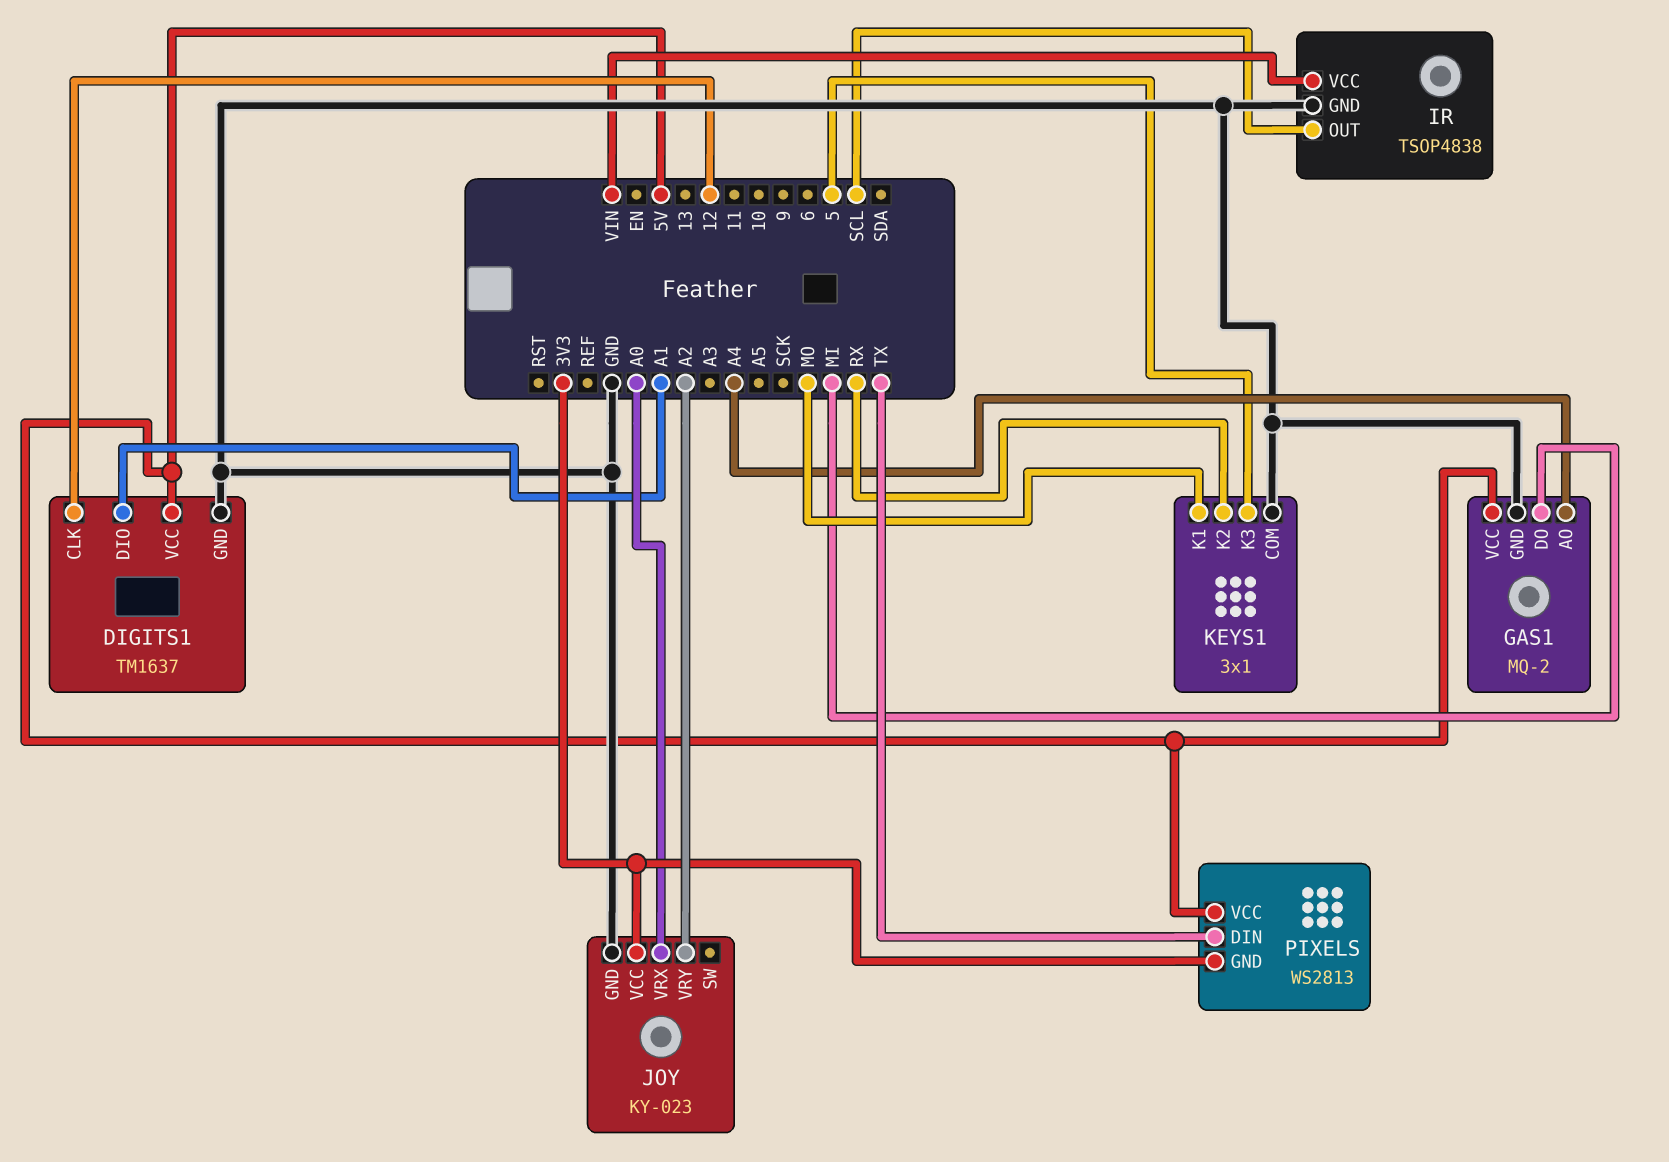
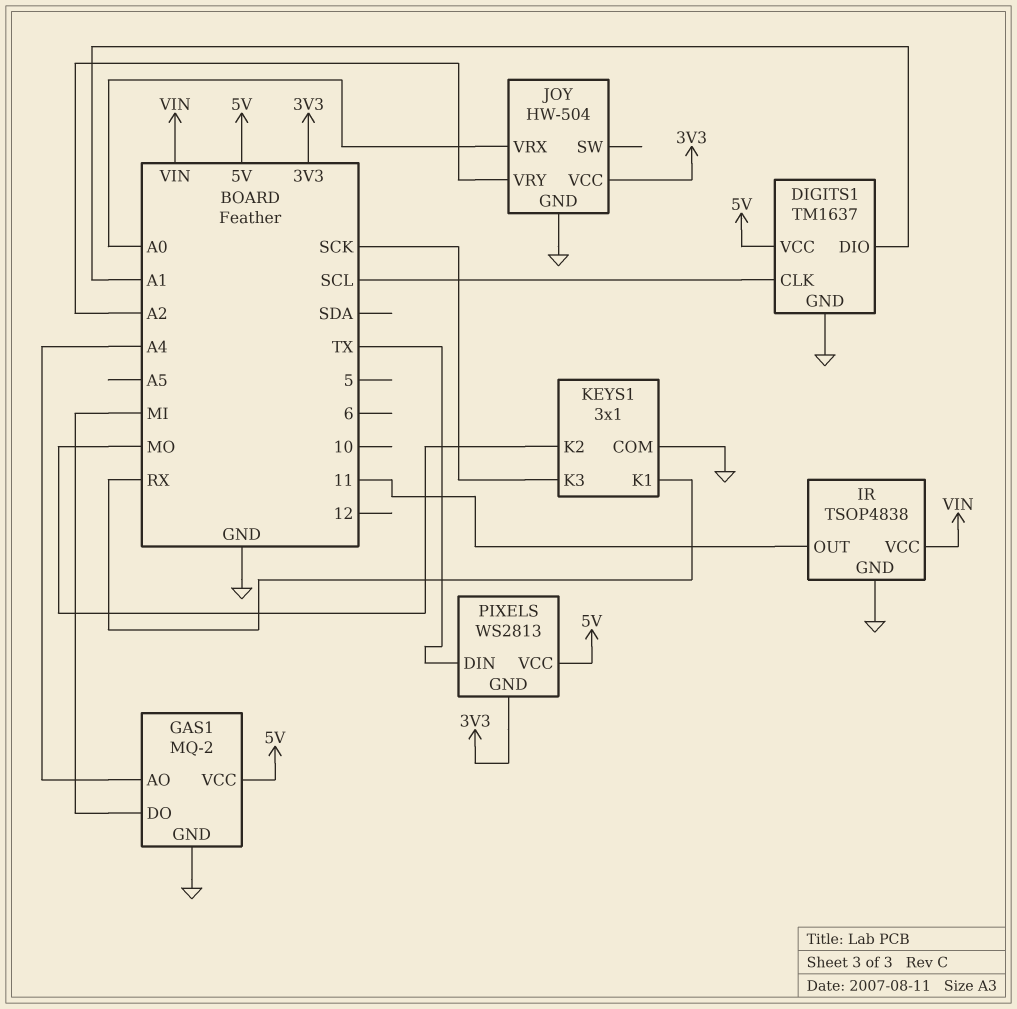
DIGITS1 pin CLK: 12 -> SCL
IR pin OUT: SCL -> 11
JOY: KY-023 -> HW-504
KEYS1 pin K1: MO -> RX
KEYS1 pin K2: RX -> MO
KEYS1 pin K3: 5 -> SCK

